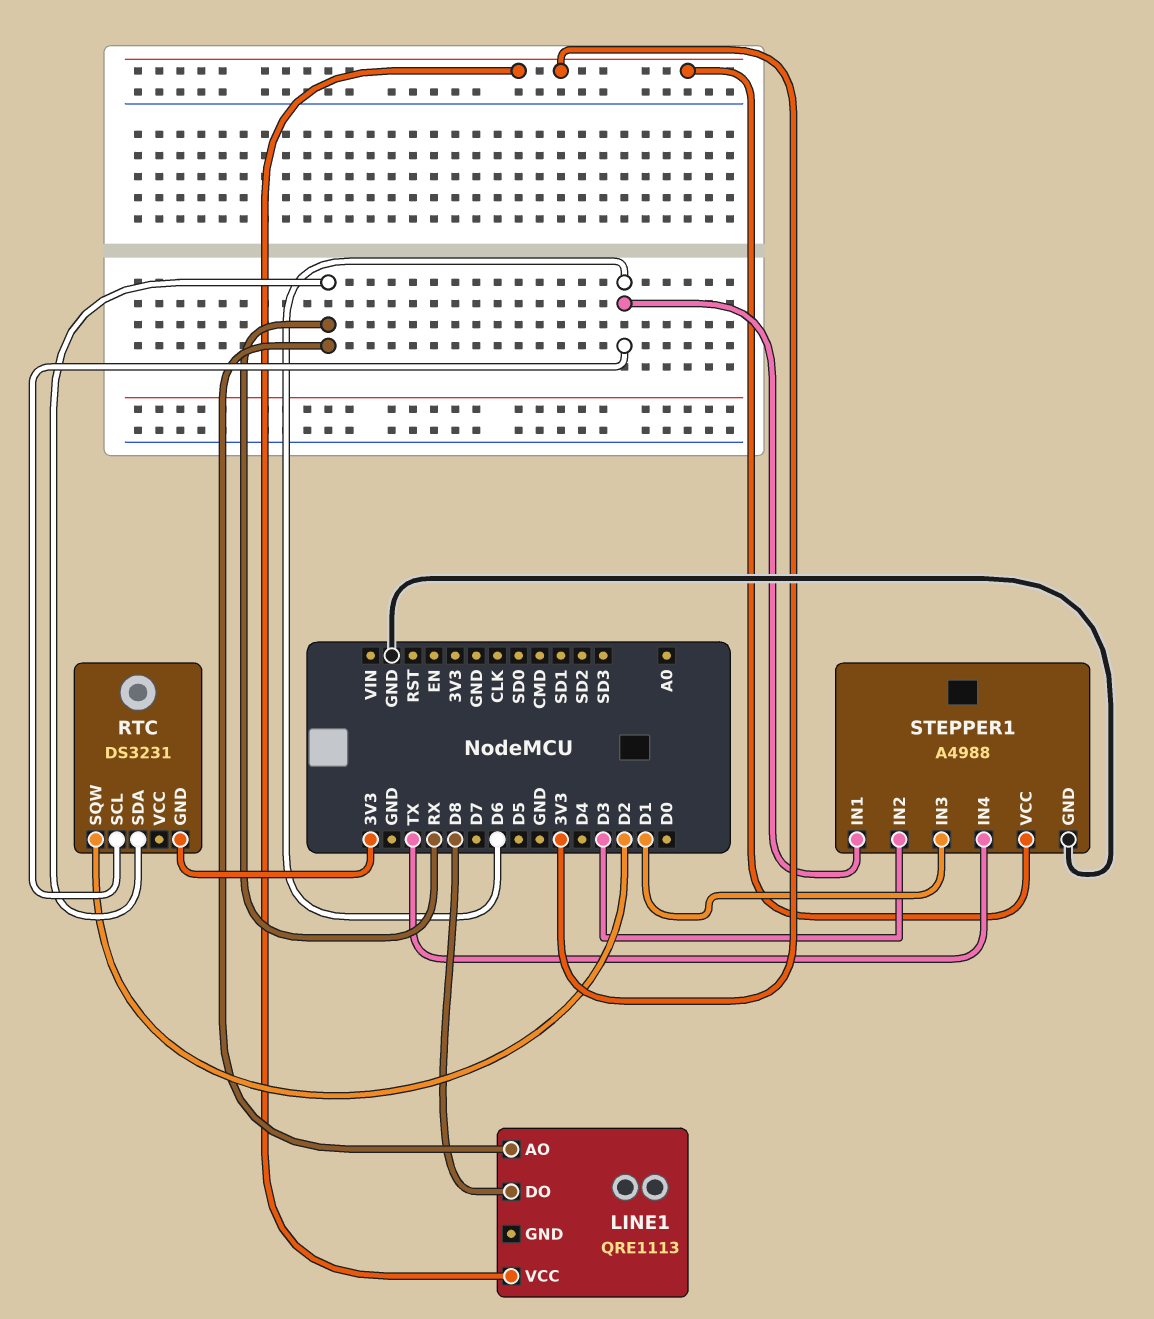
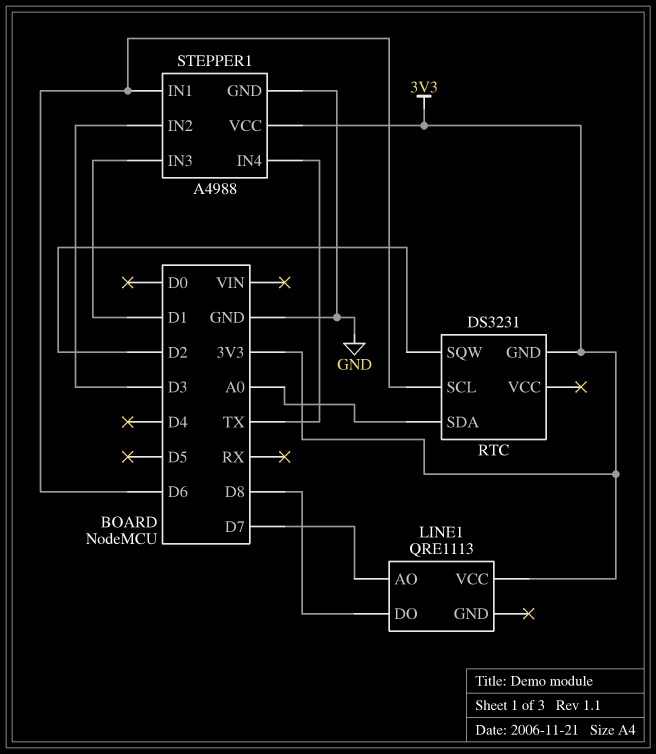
LINE1 pin AO: RX -> D7
RTC pin SDA: RX -> A0

